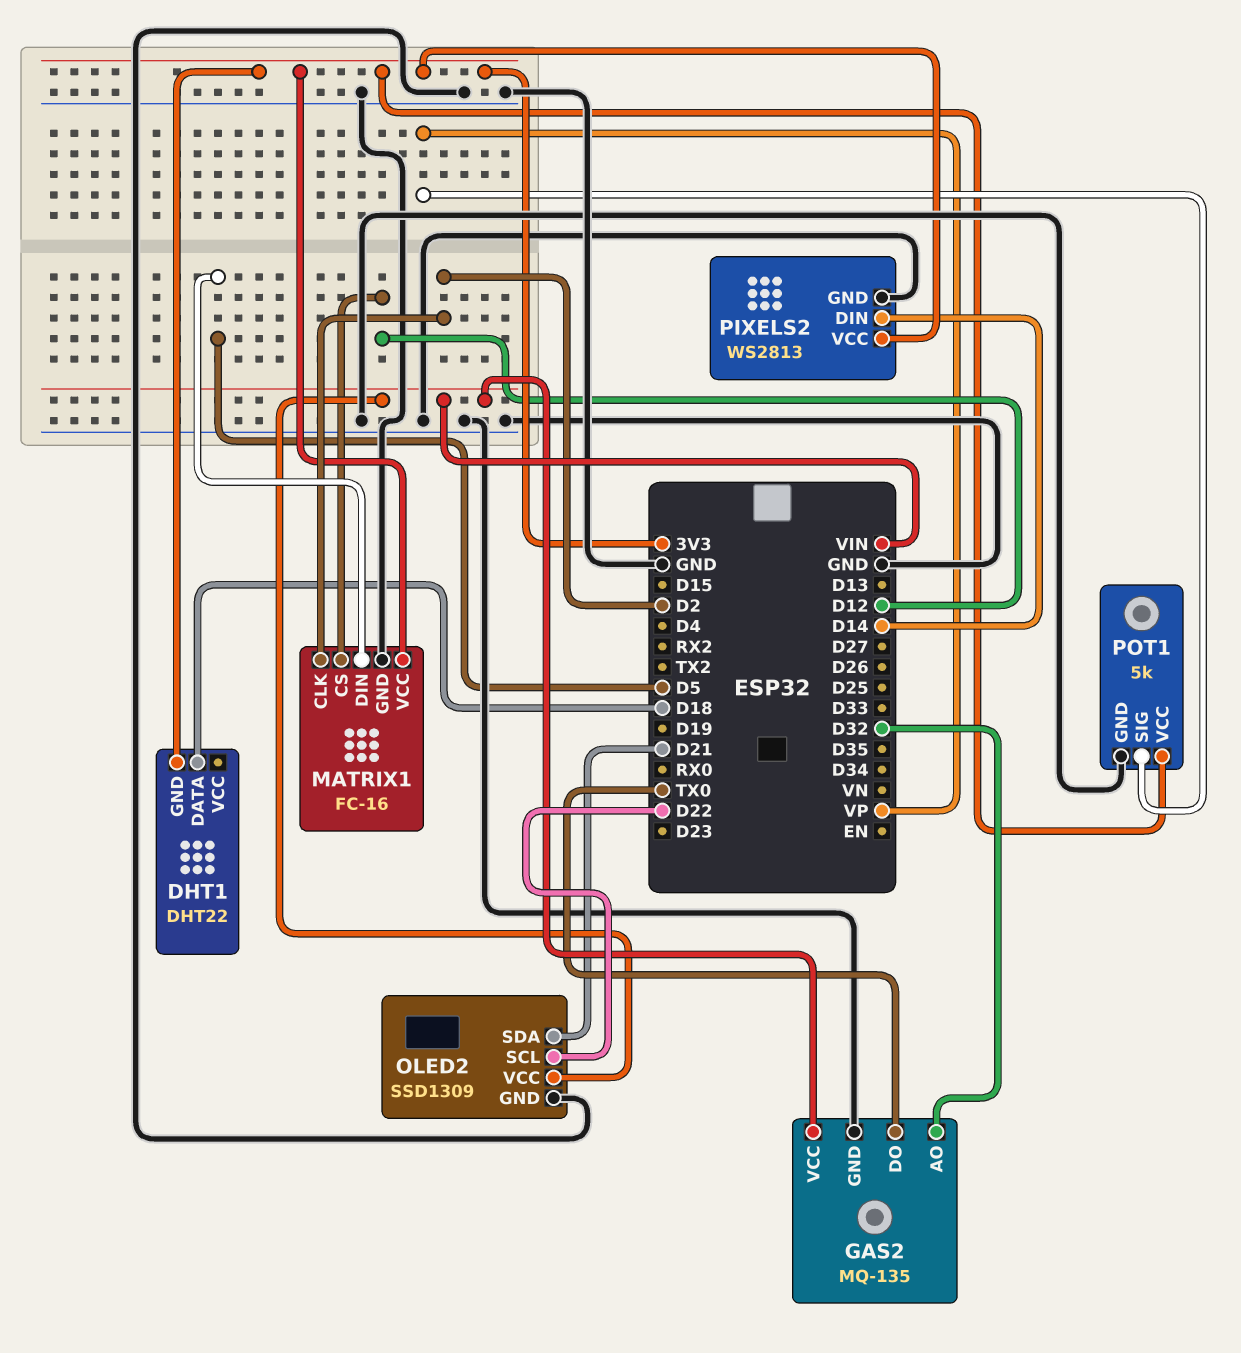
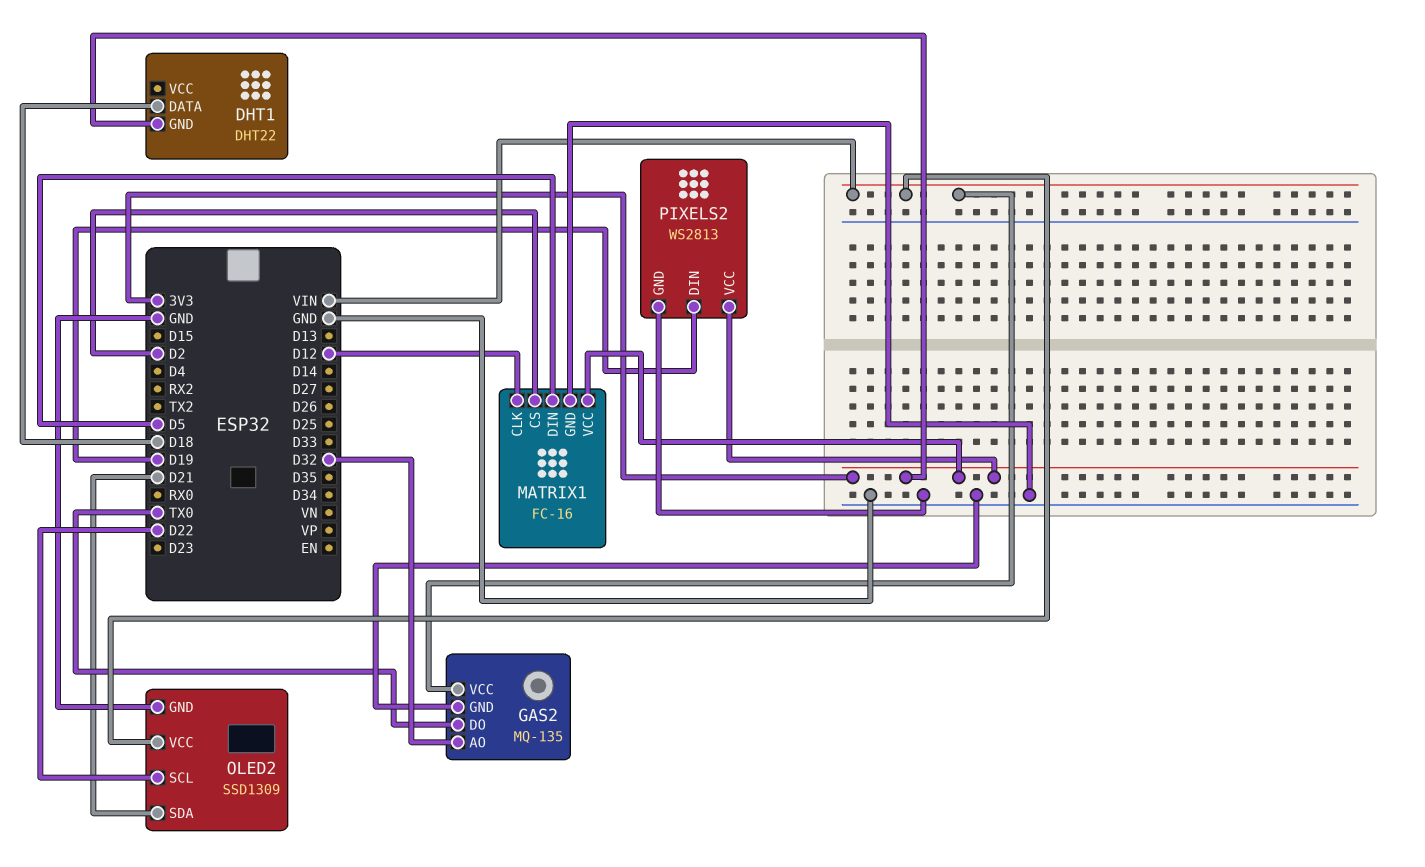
MATRIX1 pin CLK: D2 -> D12
MATRIX1 pin CS: D12 -> D2
PIXELS2 pin DIN: D14 -> D19
POT1: 5k -> none
POT1 pin GND: GND -> none
POT1 pin SIG: VP -> none
POT1 pin VCC: 3V3 -> none

